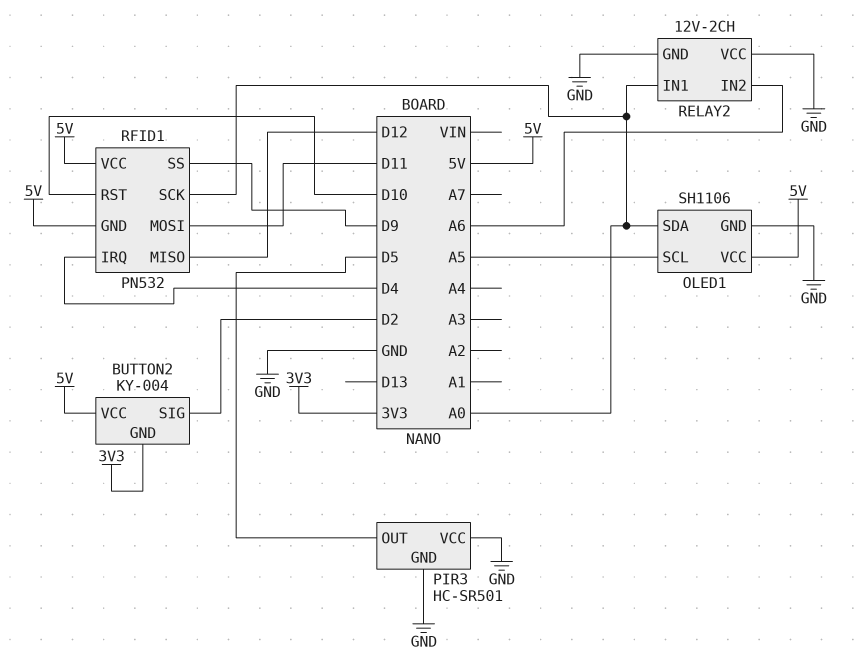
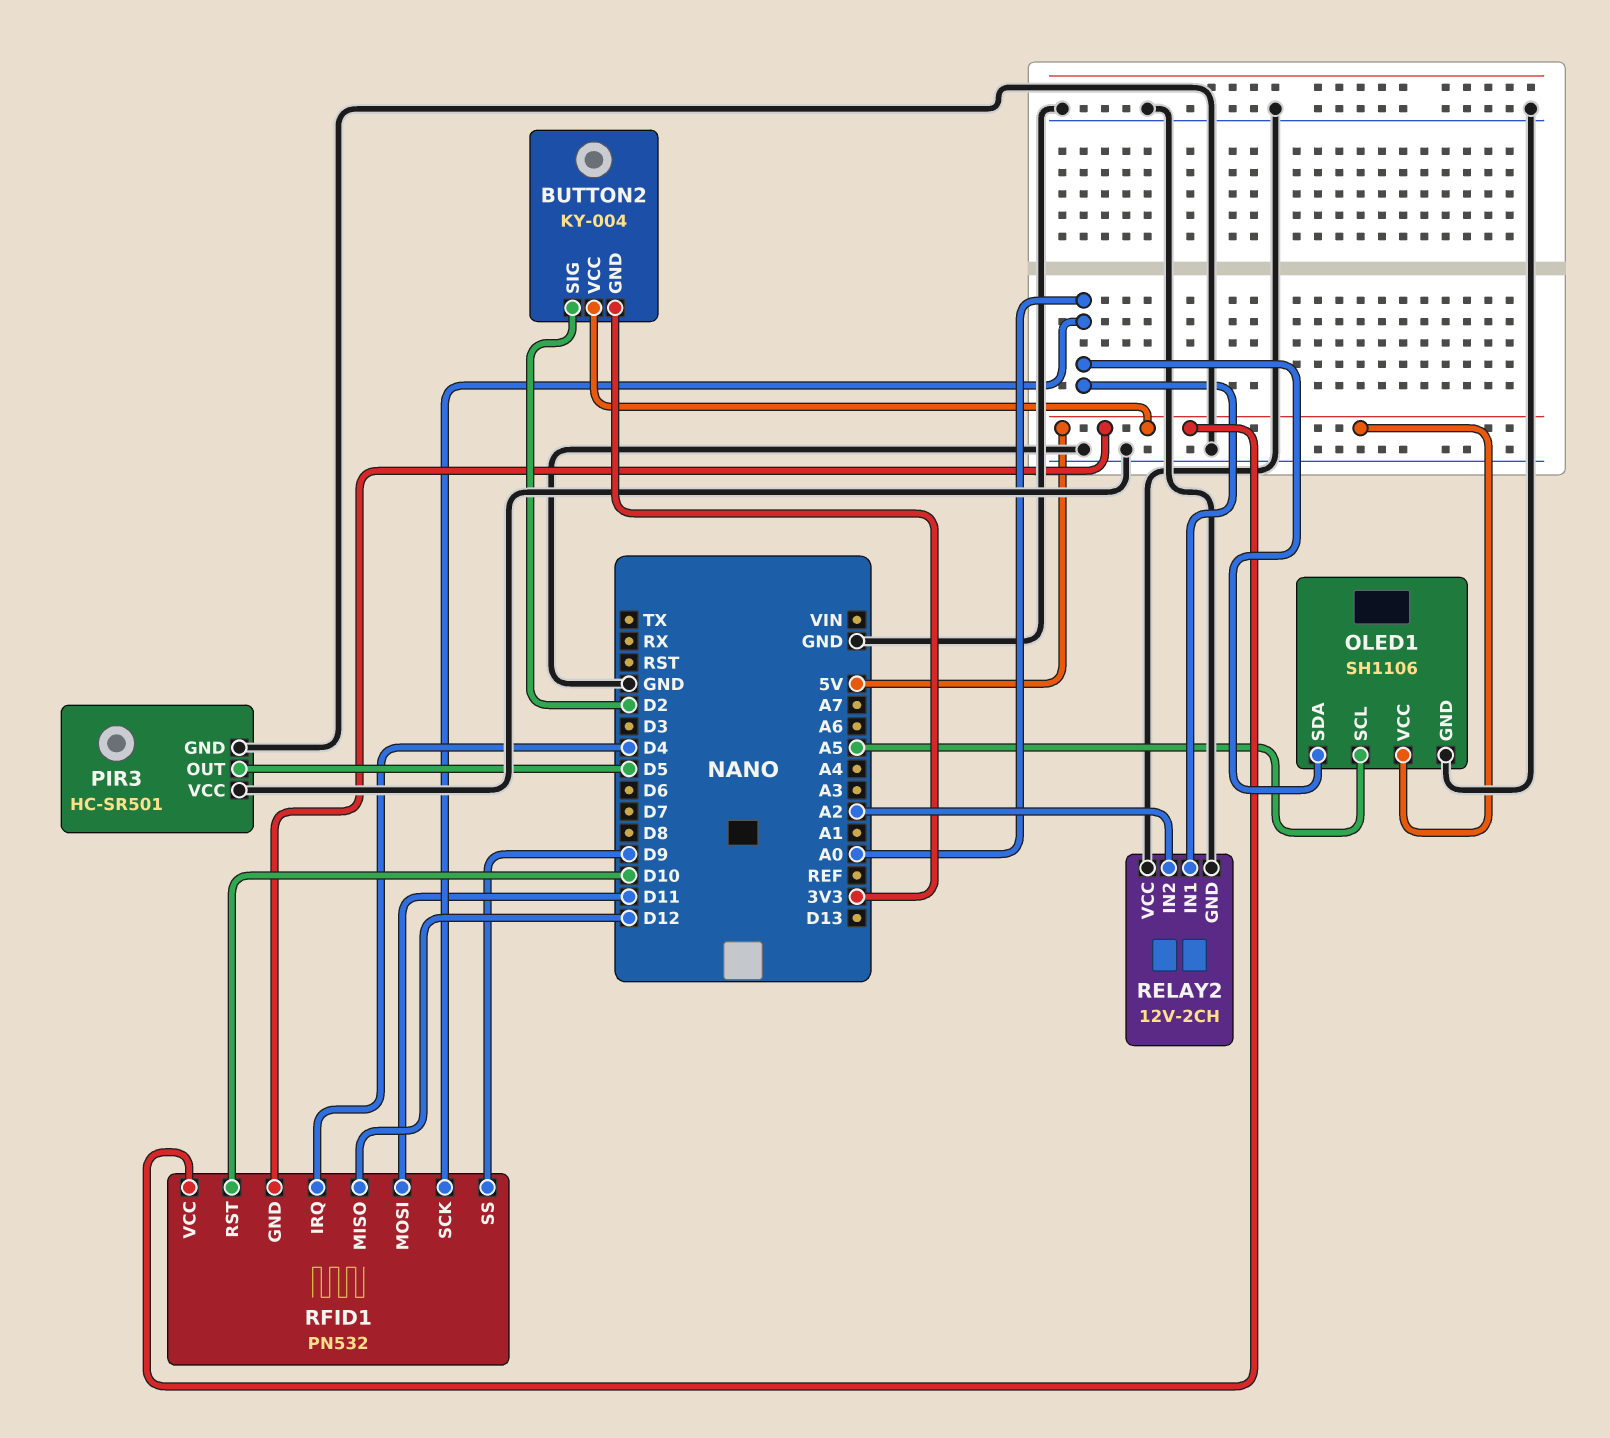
RELAY2 pin IN2: A6 -> A2

